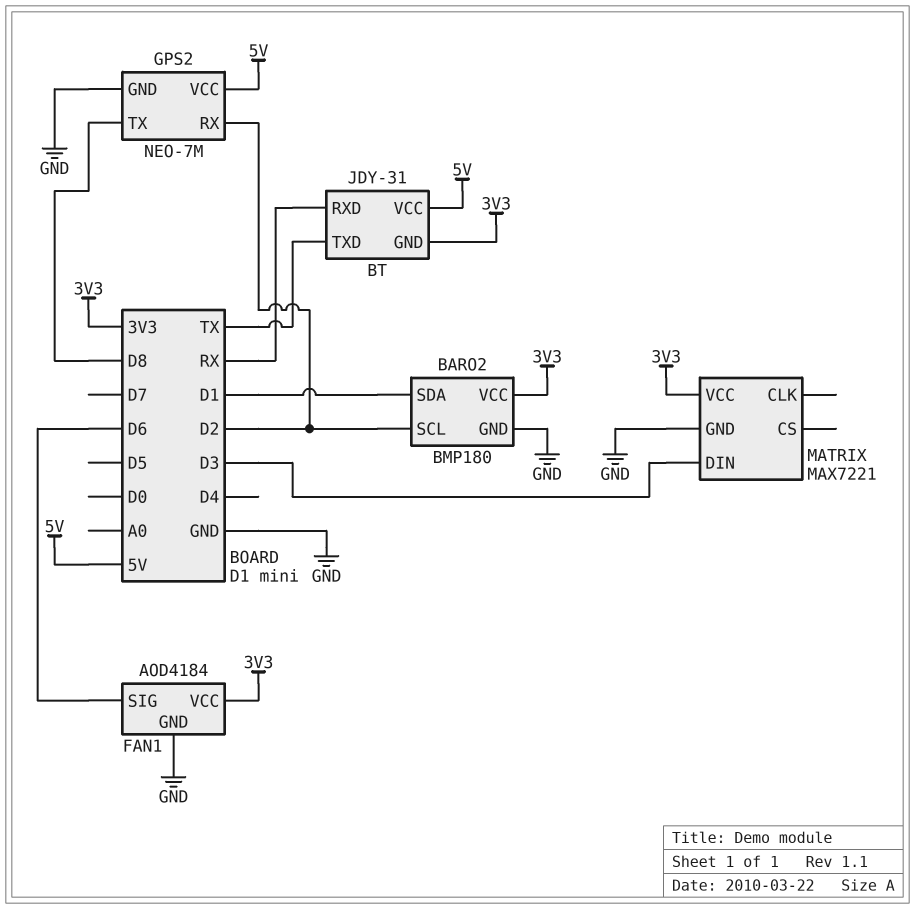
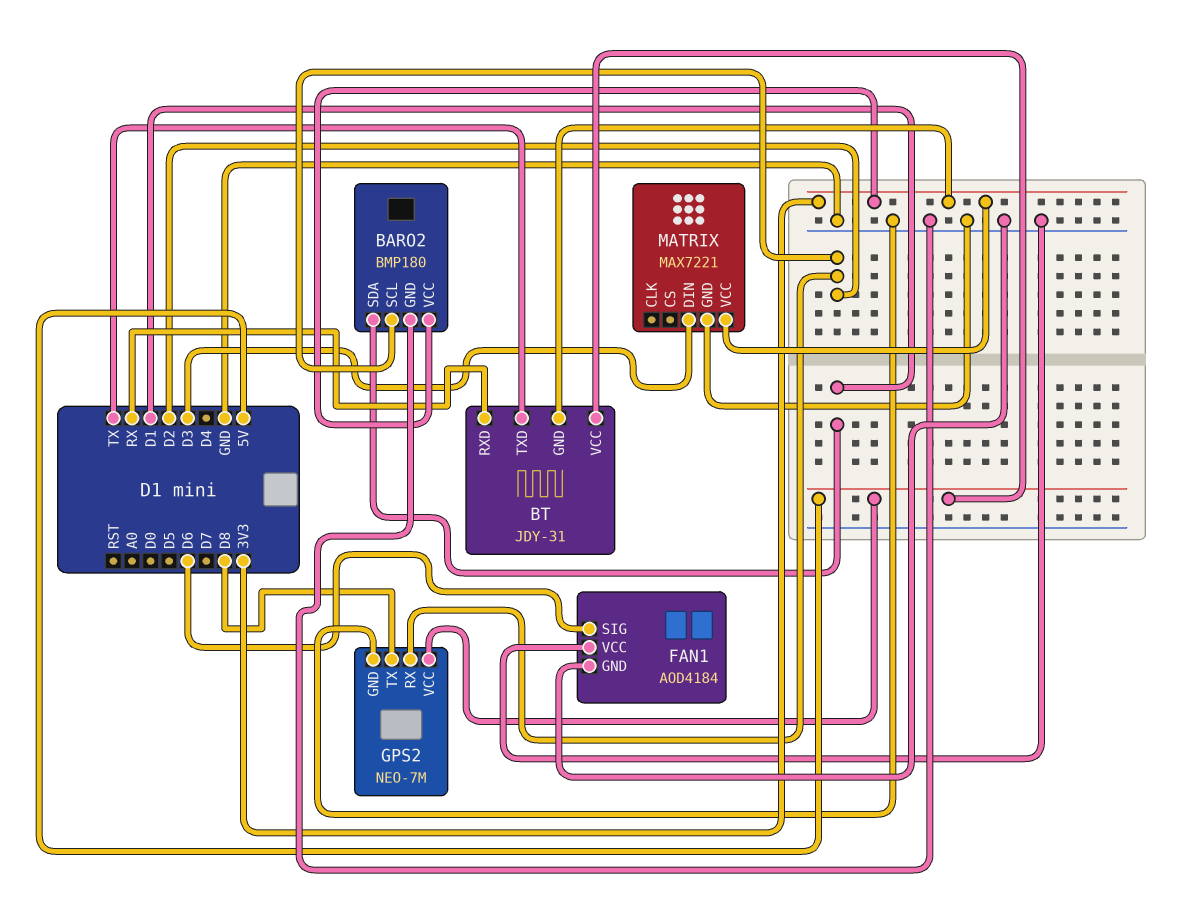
FAN1 pin VCC: 3V3 -> GND

